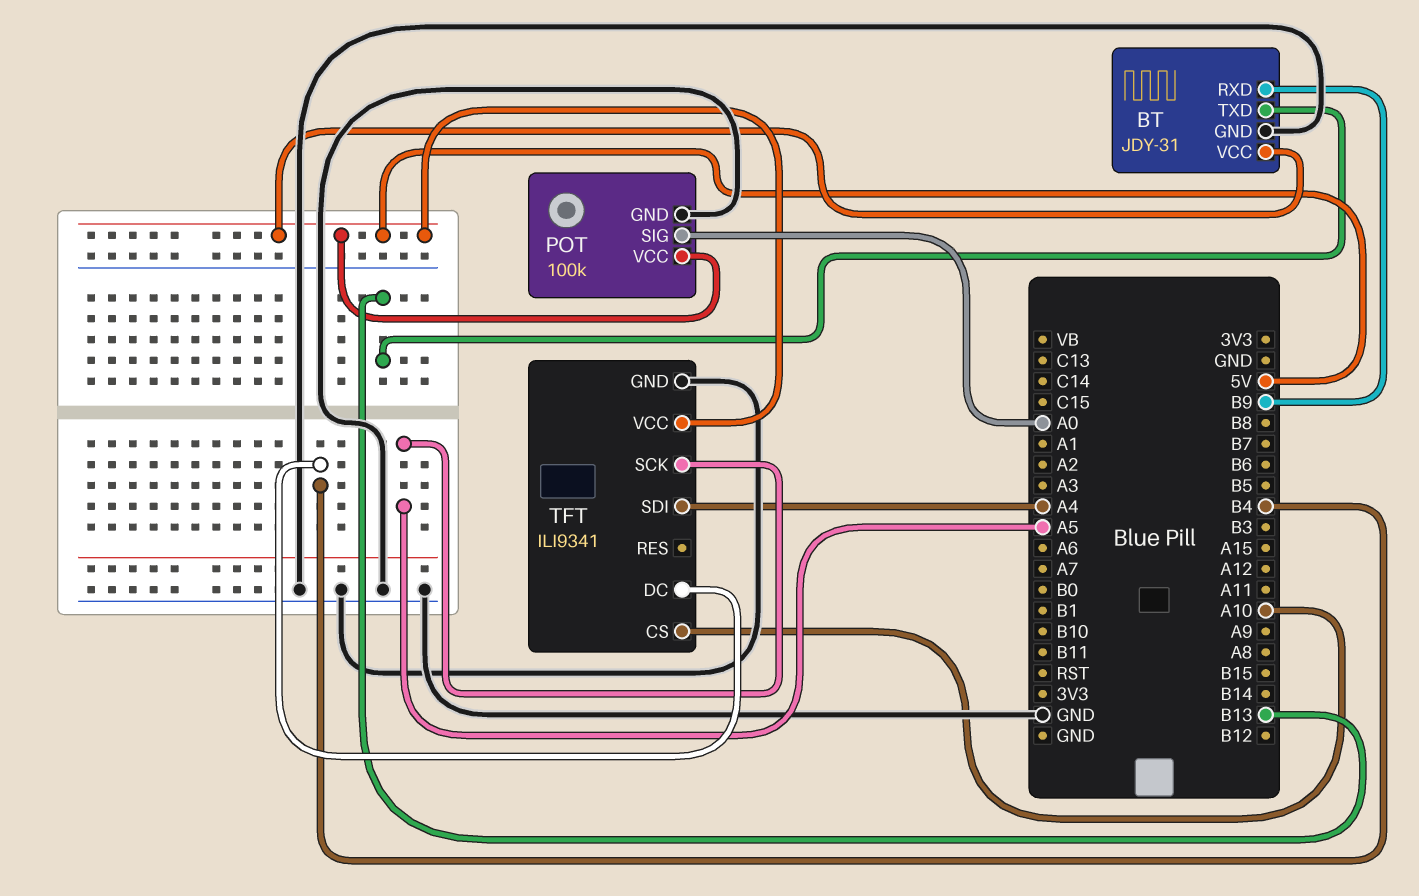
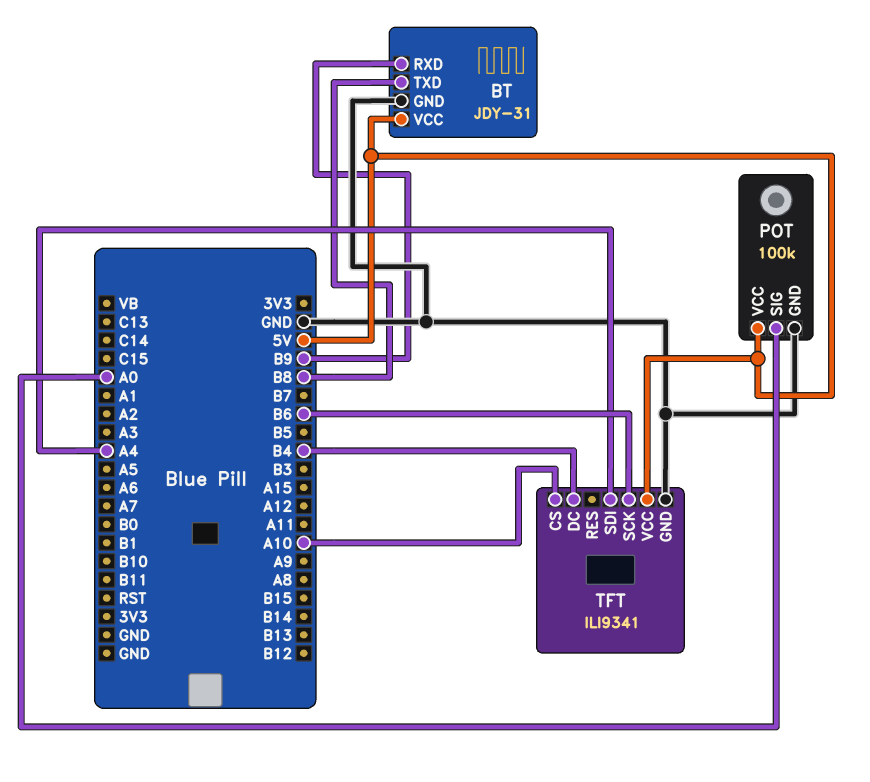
BT pin TXD: B13 -> B8
TFT pin SCK: A5 -> B6

